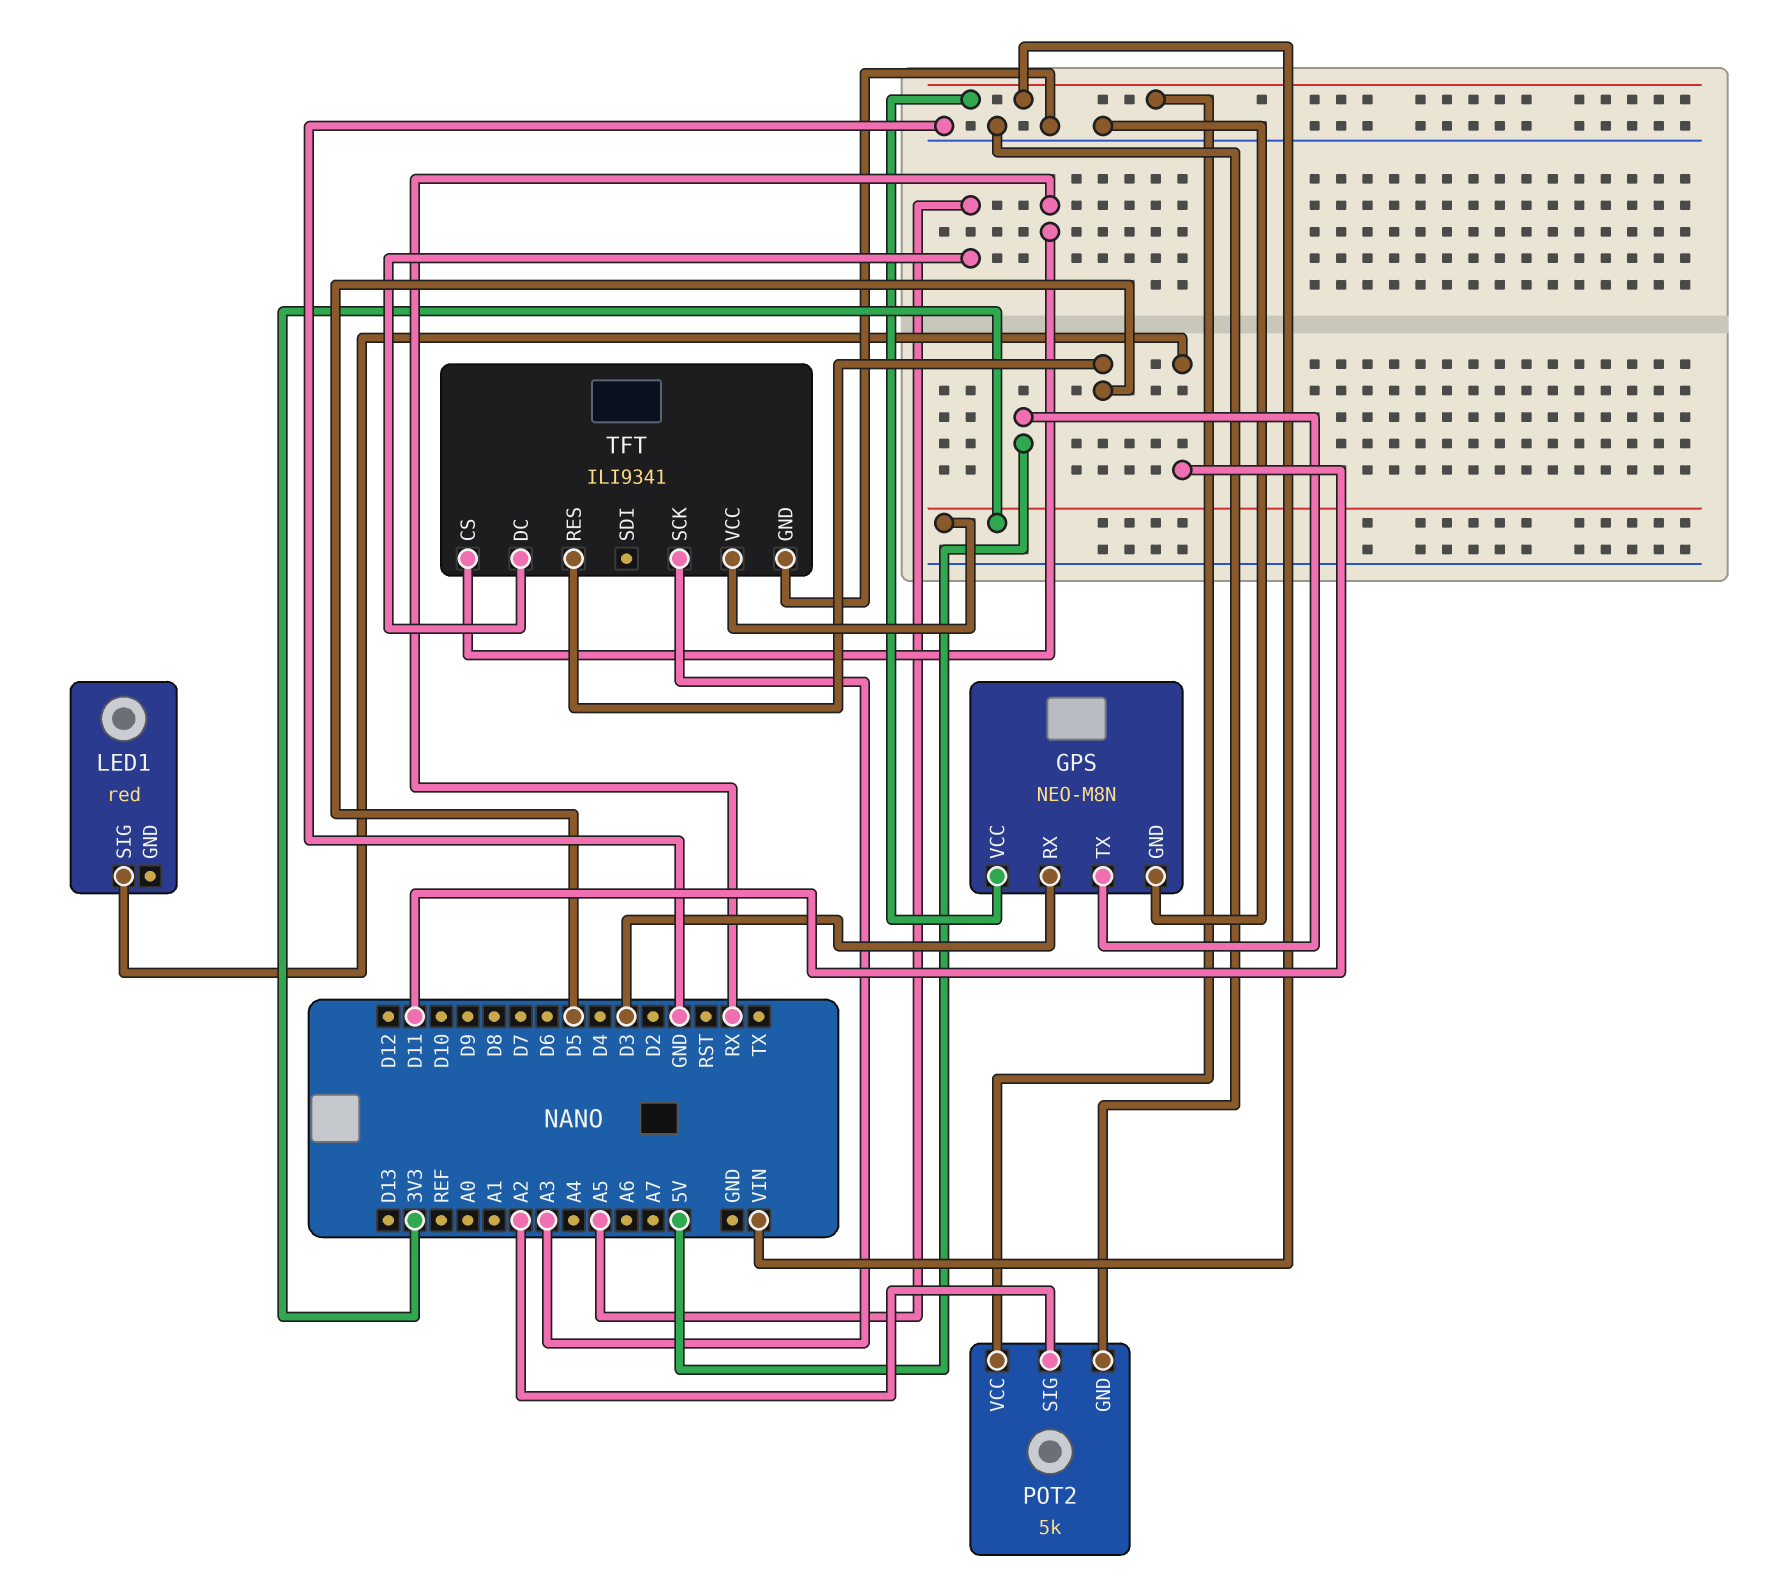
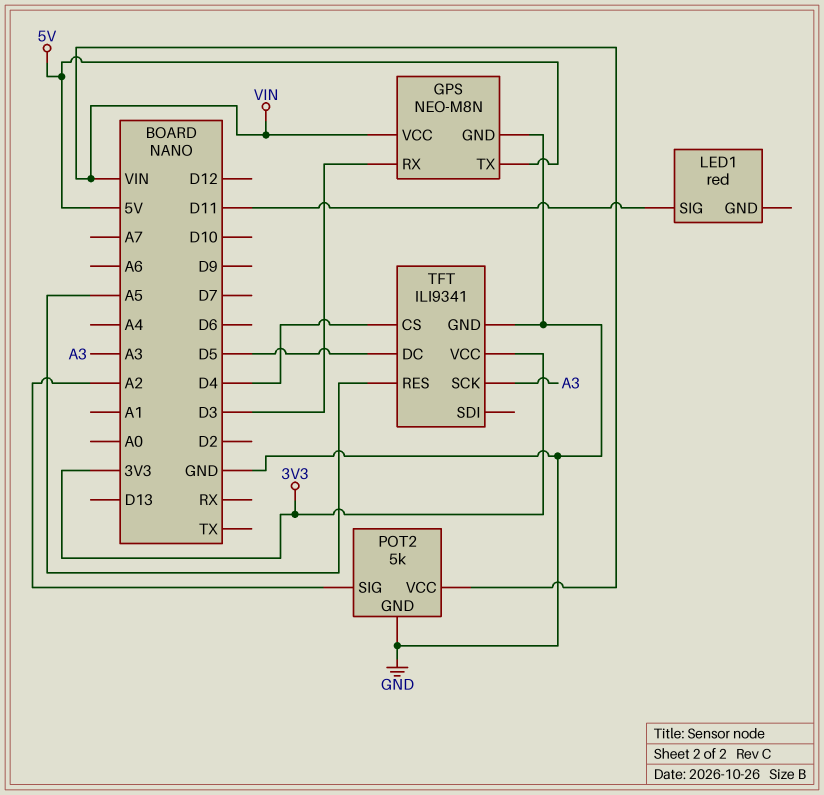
TFT pin CS: RX -> D4
TFT pin DC: A5 -> D5
TFT pin RES: D5 -> A5

